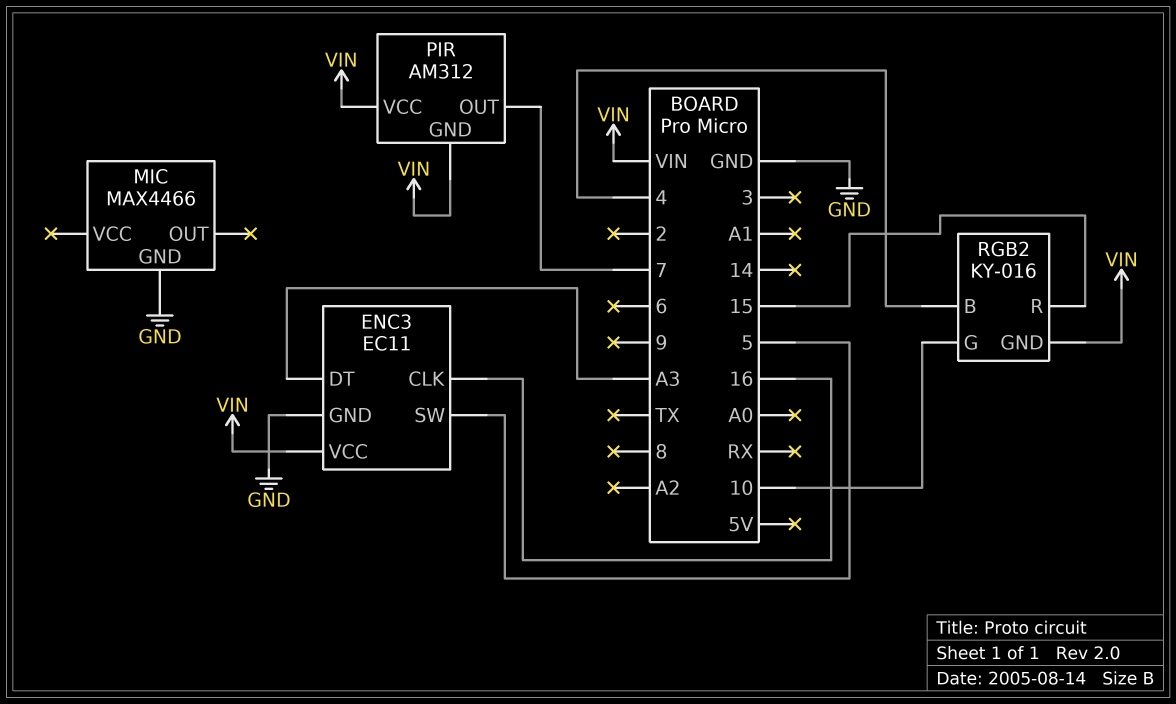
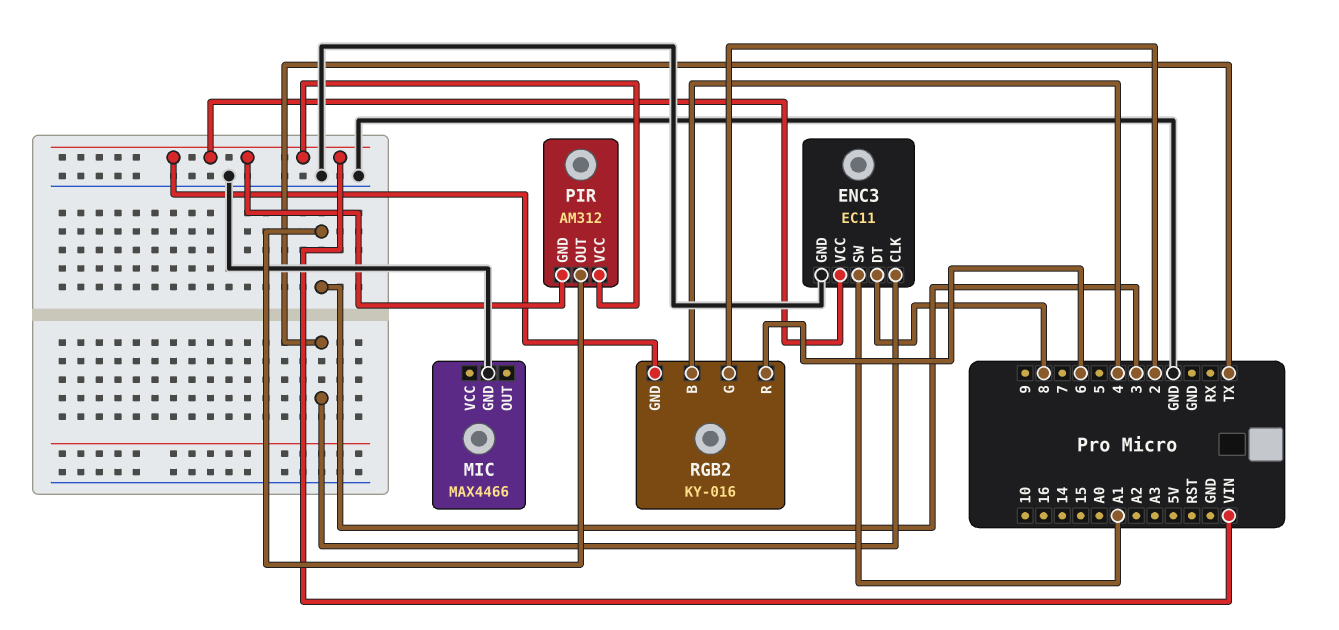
ENC3 pin CLK: 16 -> TX
ENC3 pin DT: A3 -> 8
ENC3 pin SW: 5 -> A1
PIR pin OUT: 7 -> 3
RGB2 pin G: 10 -> 2
RGB2 pin R: 15 -> 6

